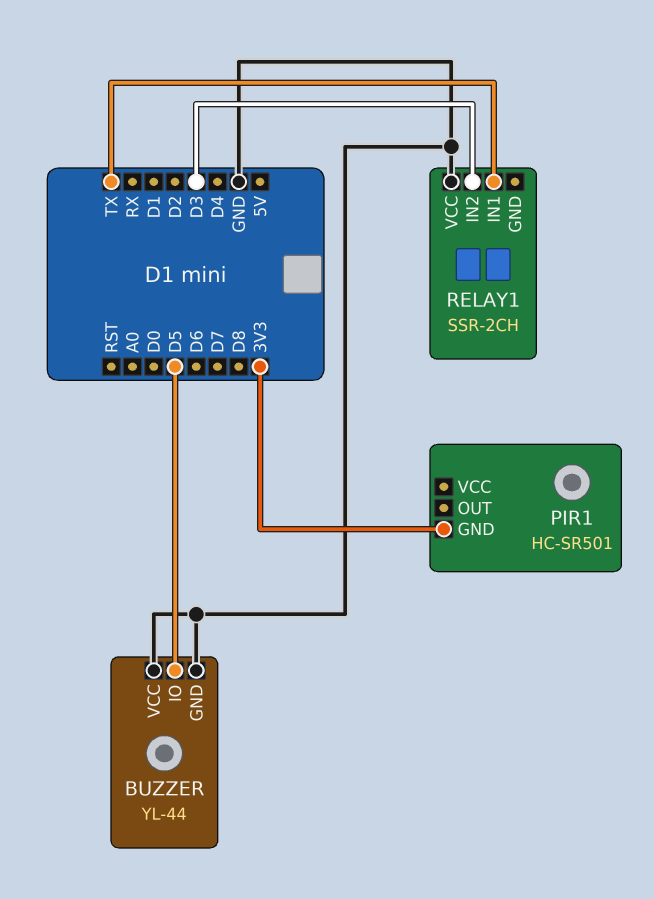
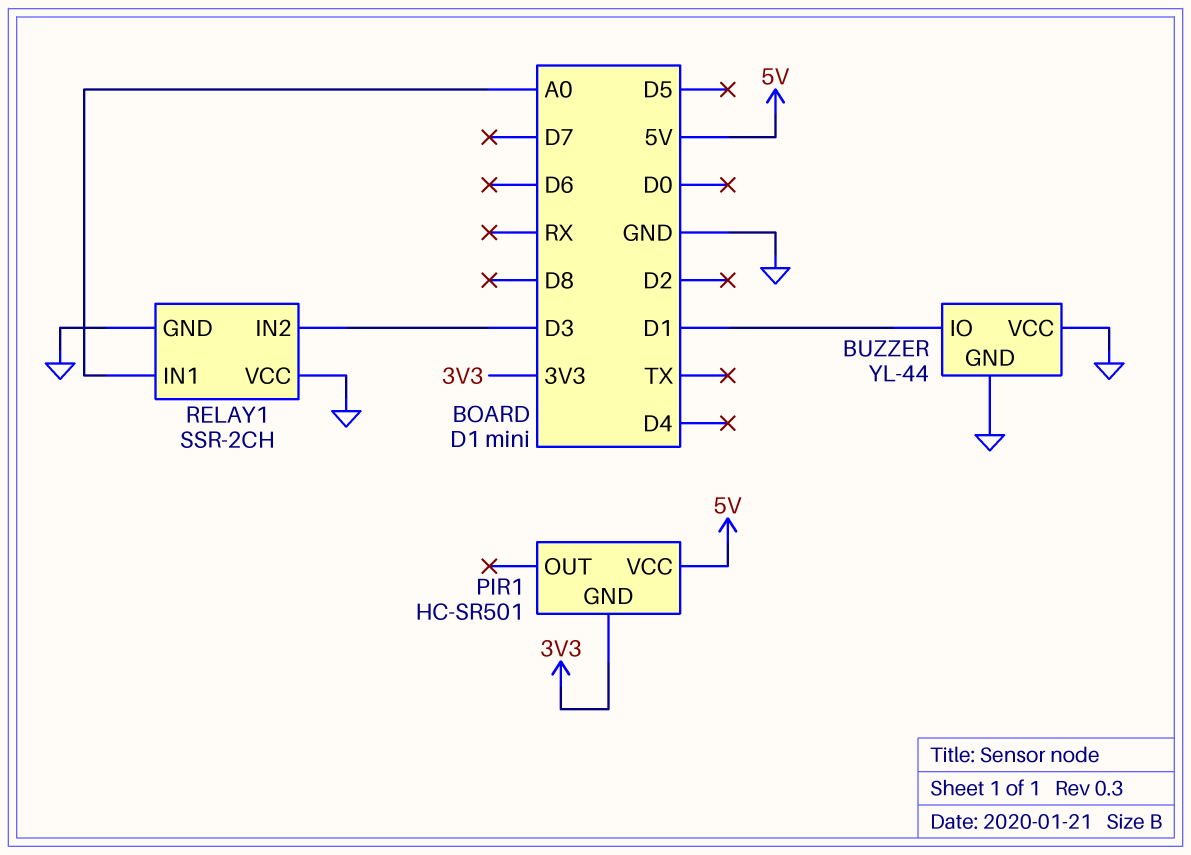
BUZZER pin IO: D5 -> D1
PIR1 pin VCC: none -> 5V
RELAY1 pin GND: none -> GND
RELAY1 pin IN1: TX -> A0

